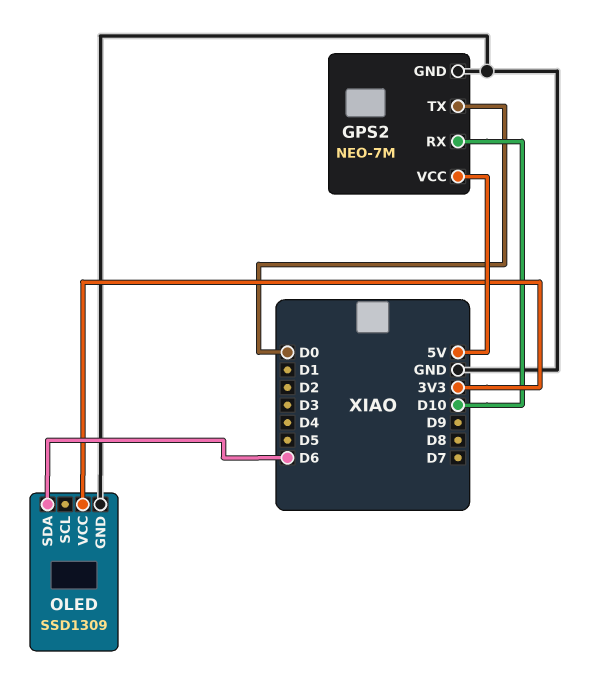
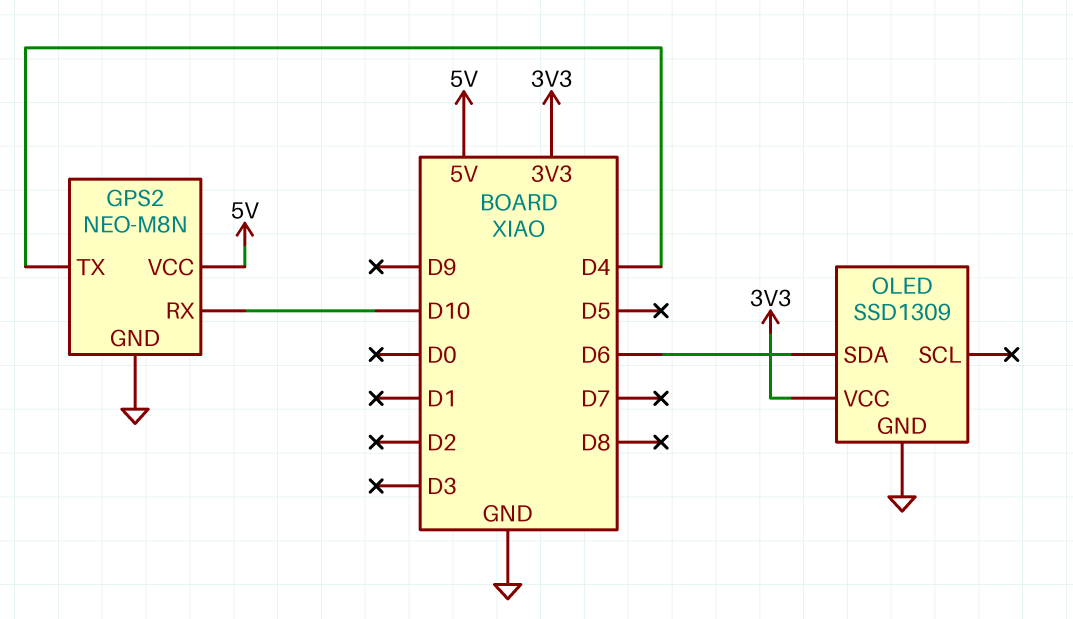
GPS2: NEO-7M -> NEO-M8N
GPS2 pin TX: D0 -> D4

